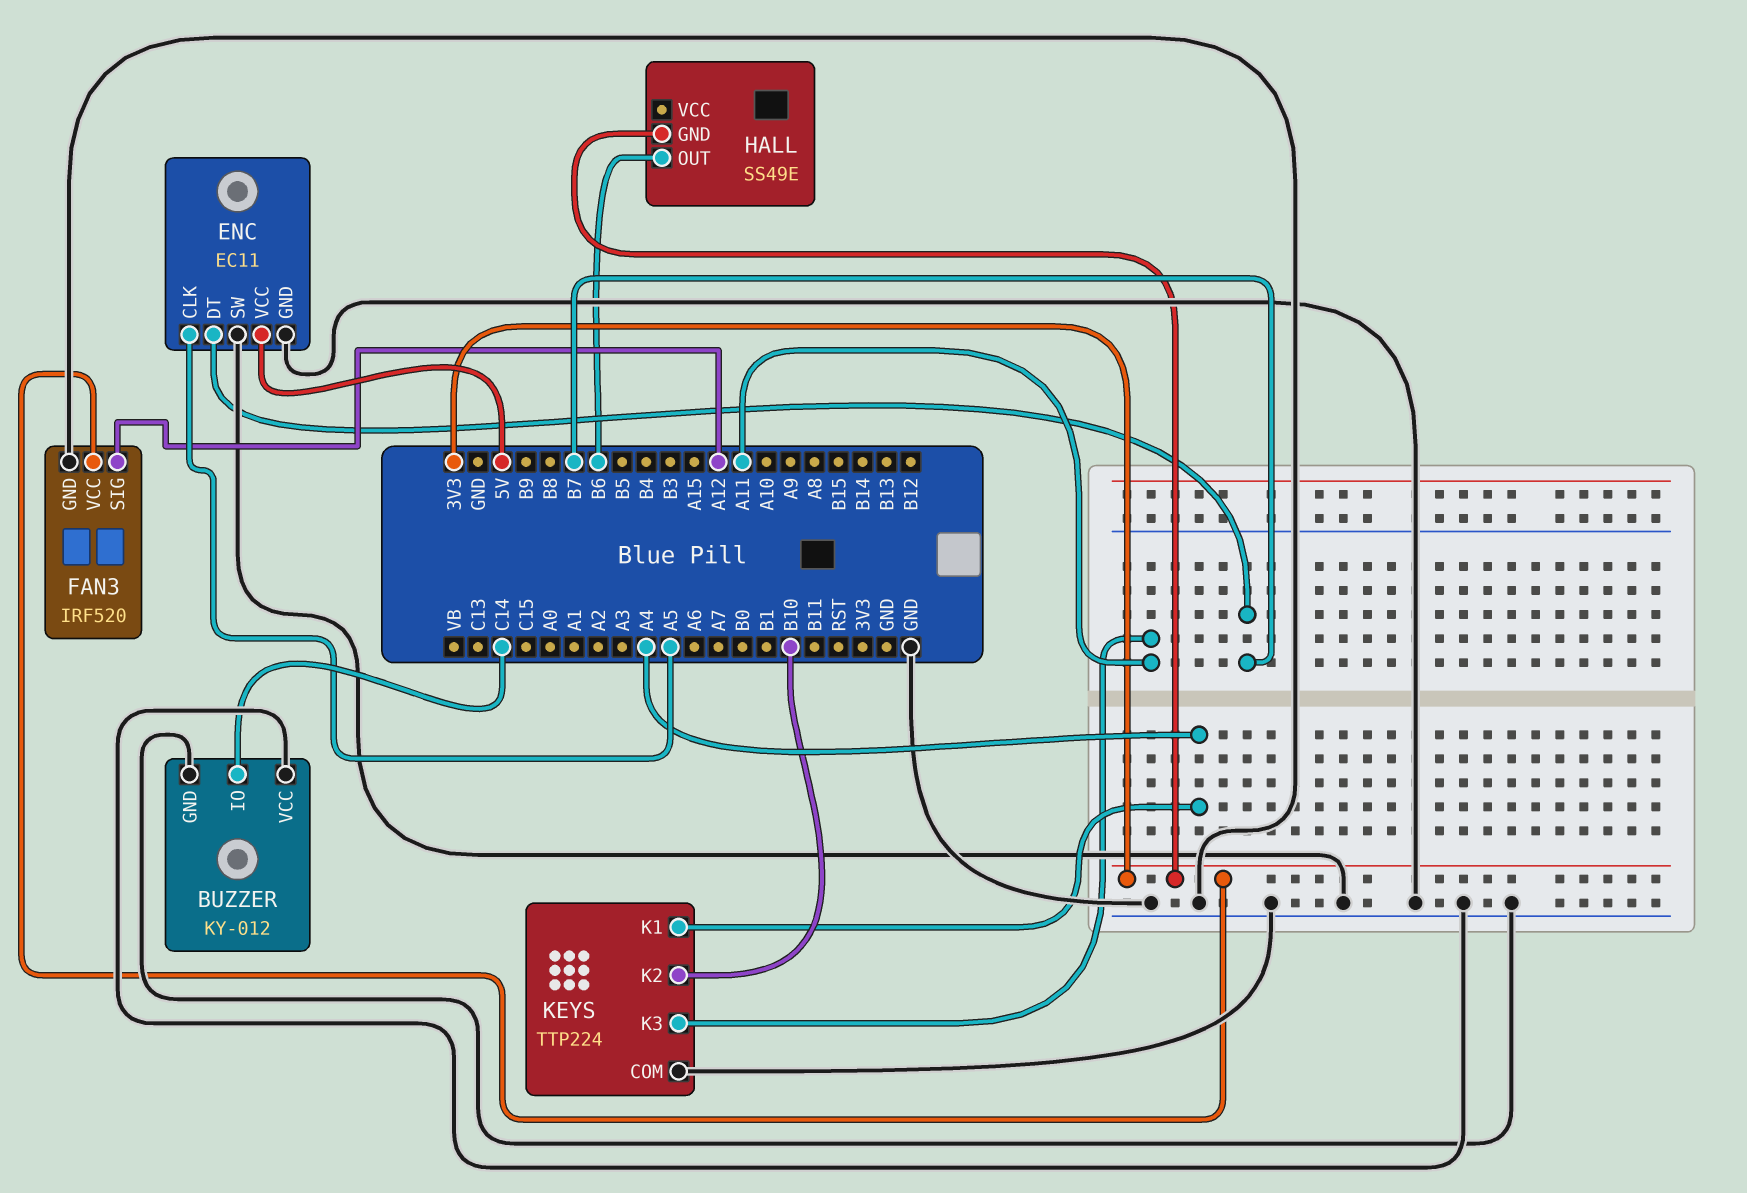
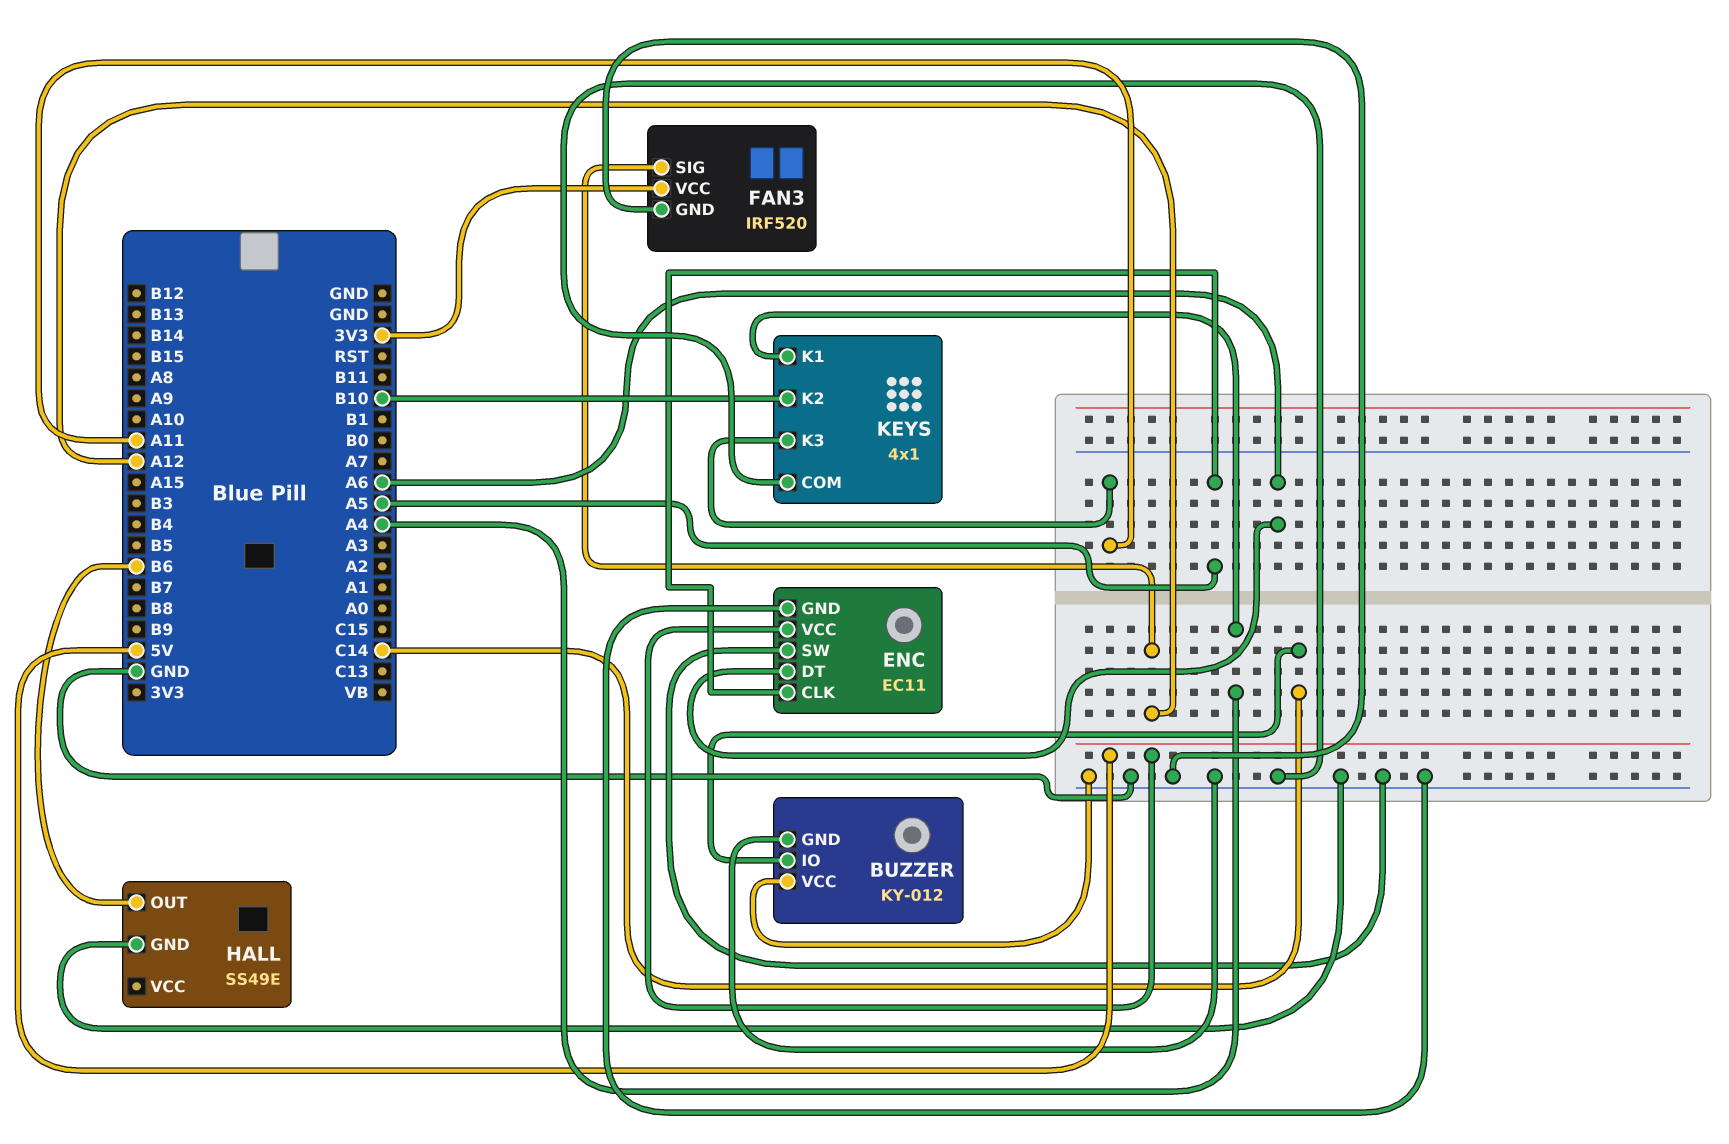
ENC pin DT: B7 -> A6
HALL pin GND: 3V3 -> GND
KEYS: TTP224 -> 4x1

